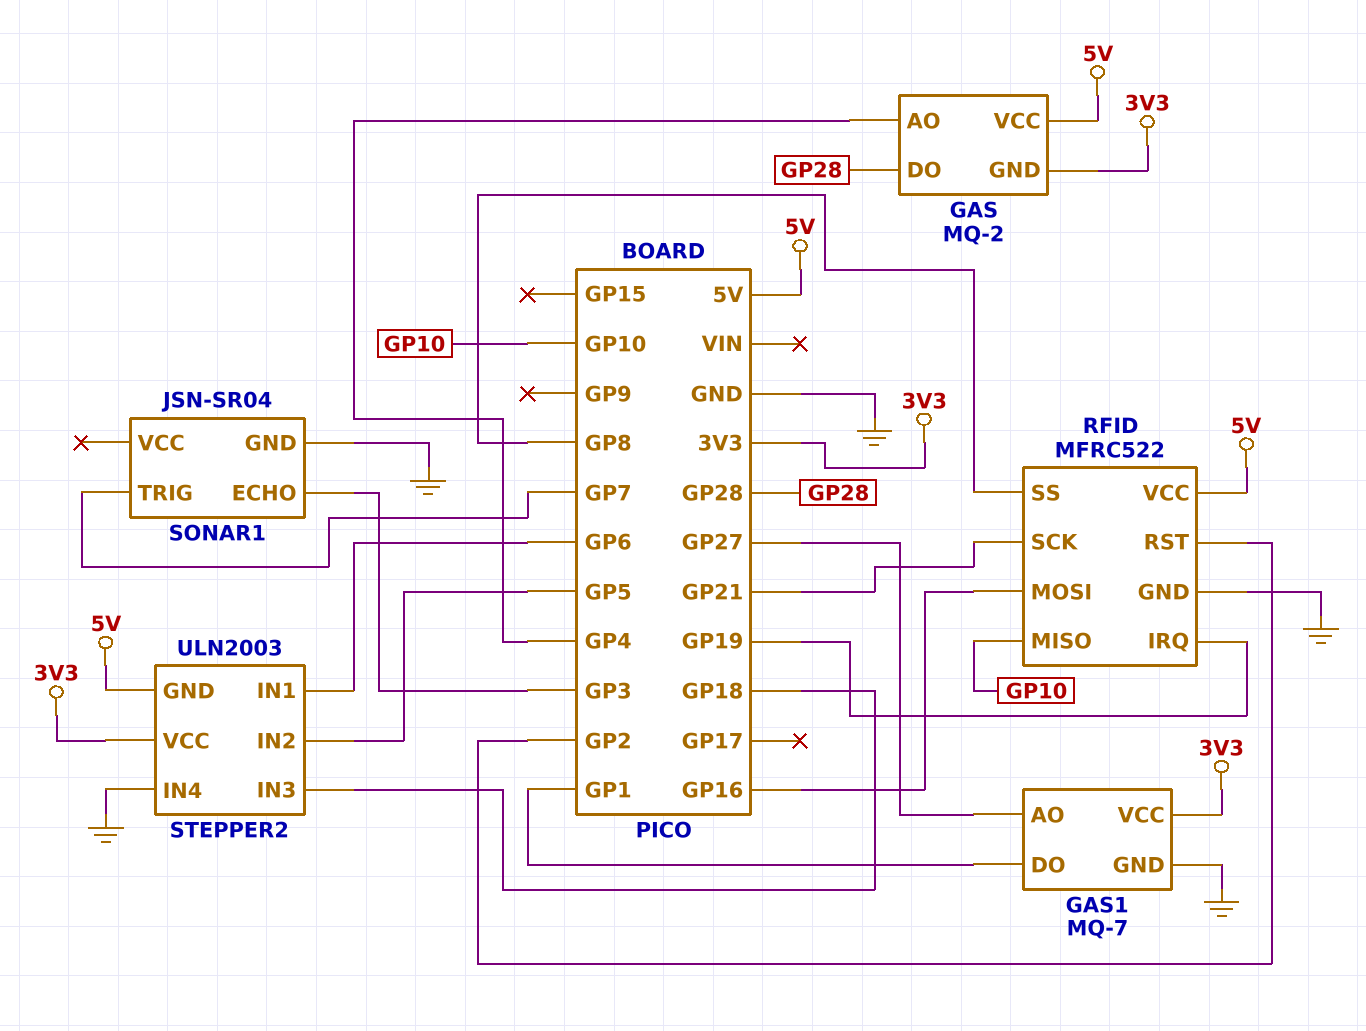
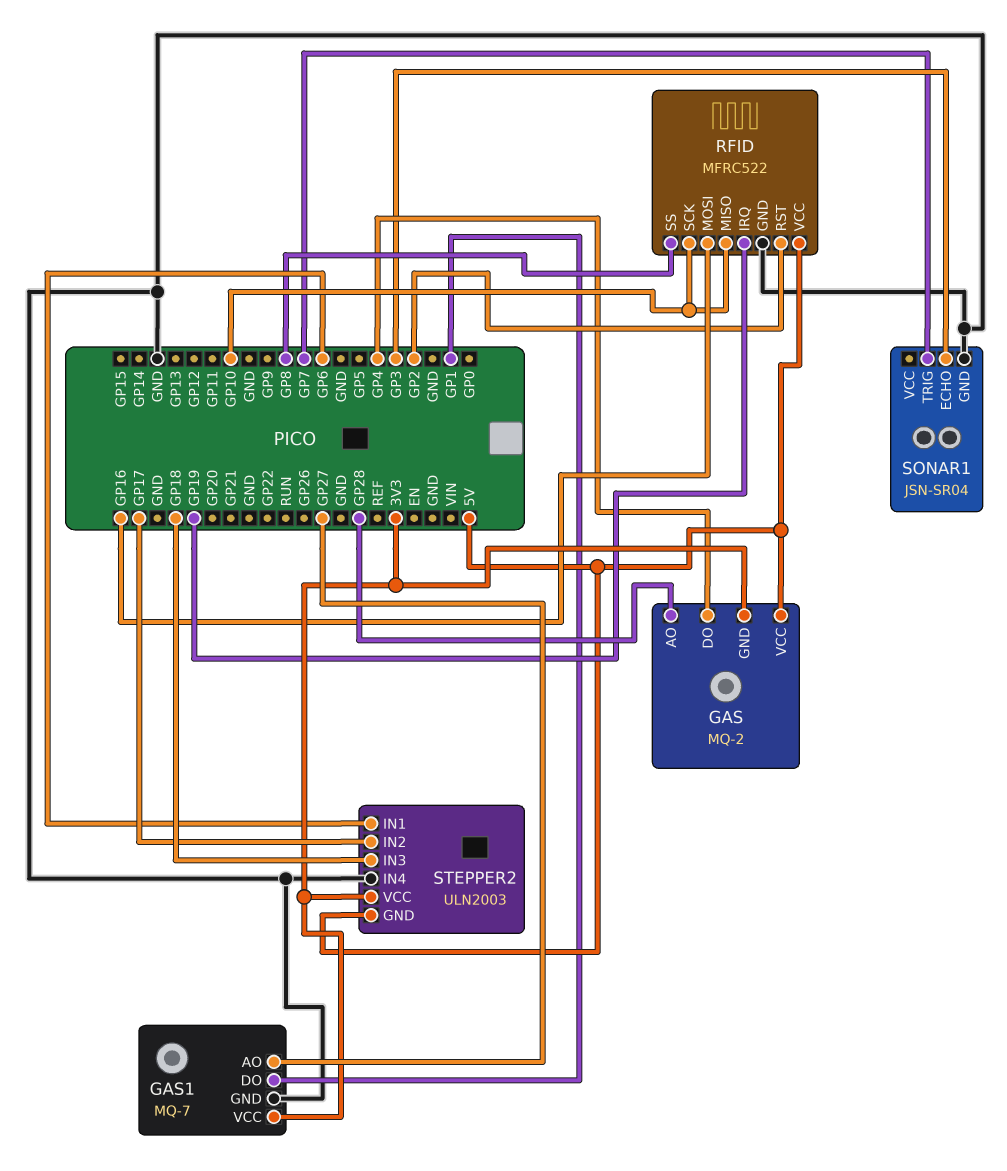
GAS pin AO: GP4 -> GP28
GAS pin DO: GP28 -> GP4
RFID pin SCK: GP21 -> GP10
STEPPER2 pin IN2: GP5 -> GP17

